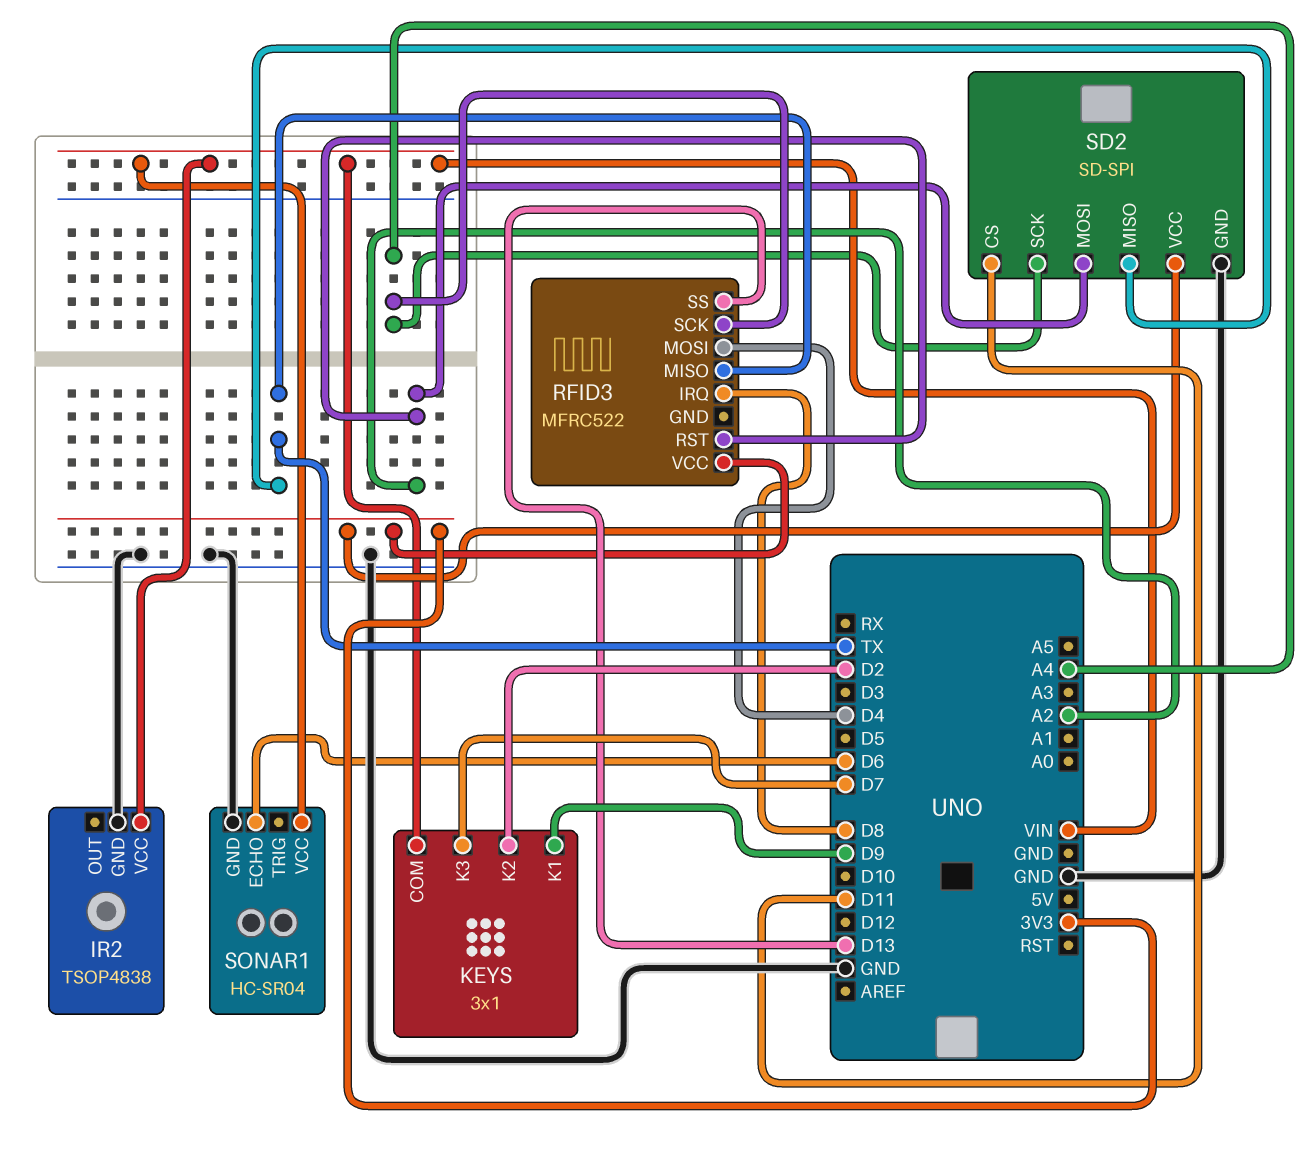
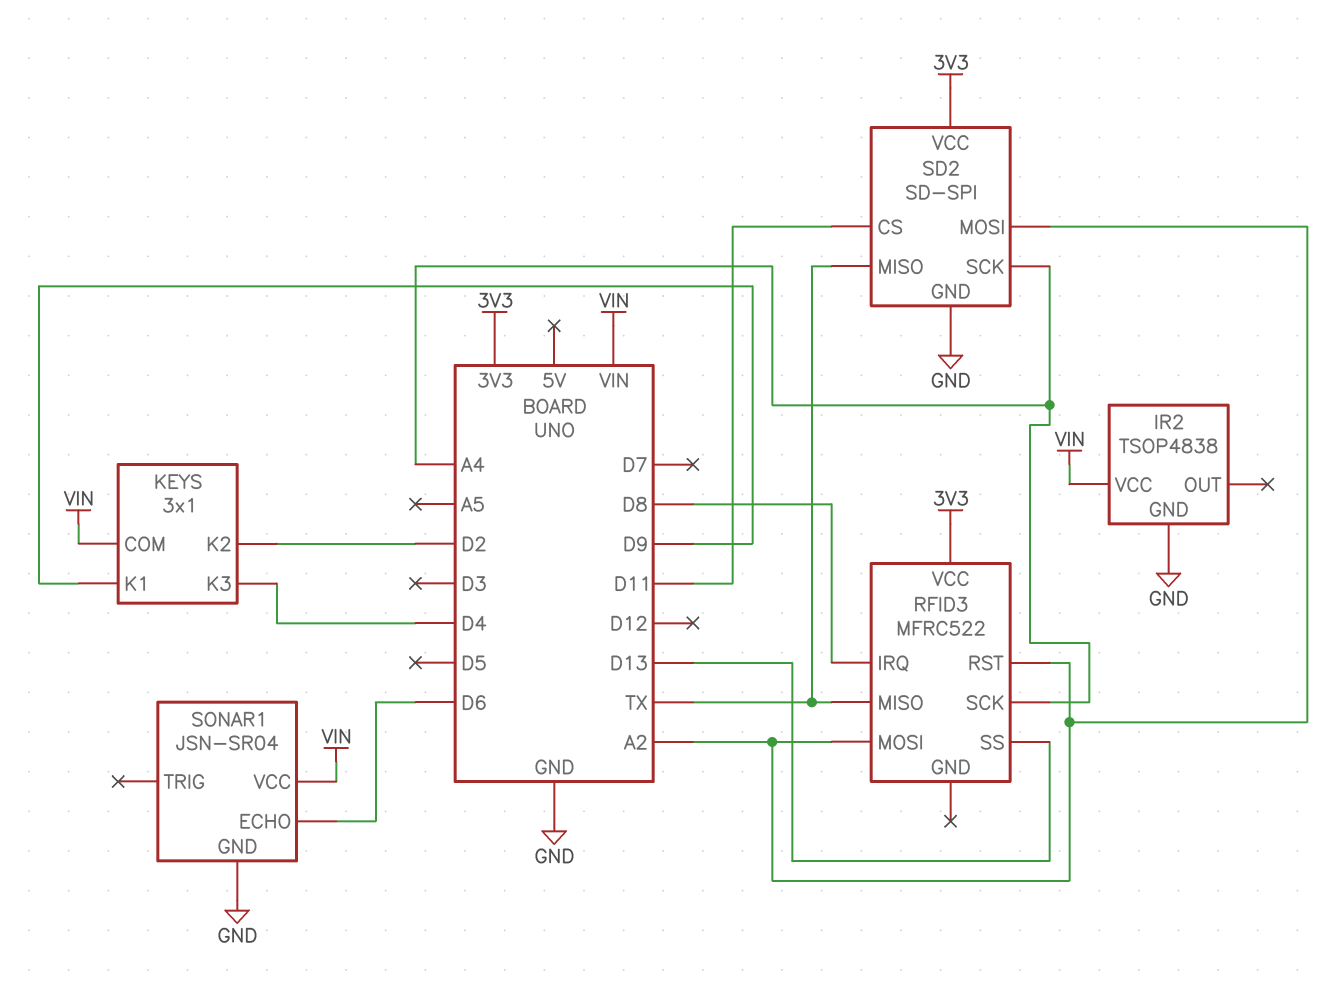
KEYS pin K3: D7 -> D4
RFID3 pin MOSI: D4 -> A2
SONAR1: HC-SR04 -> JSN-SR04

